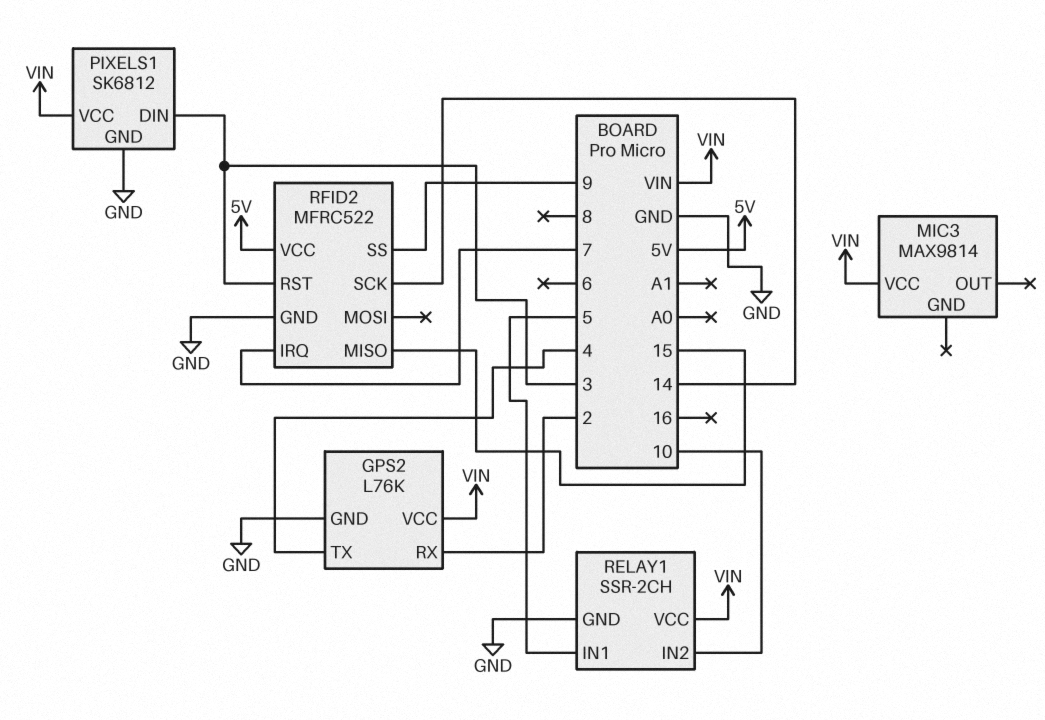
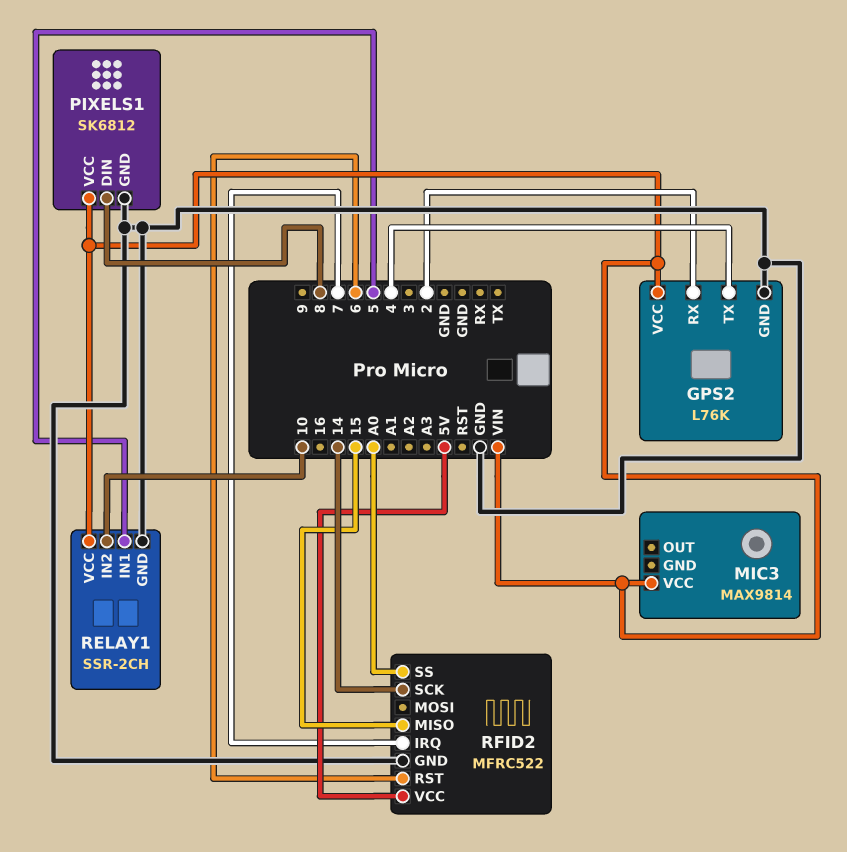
PIXELS1 pin DIN: 3 -> 8
RFID2 pin RST: 3 -> 6
RFID2 pin SS: 9 -> A0

